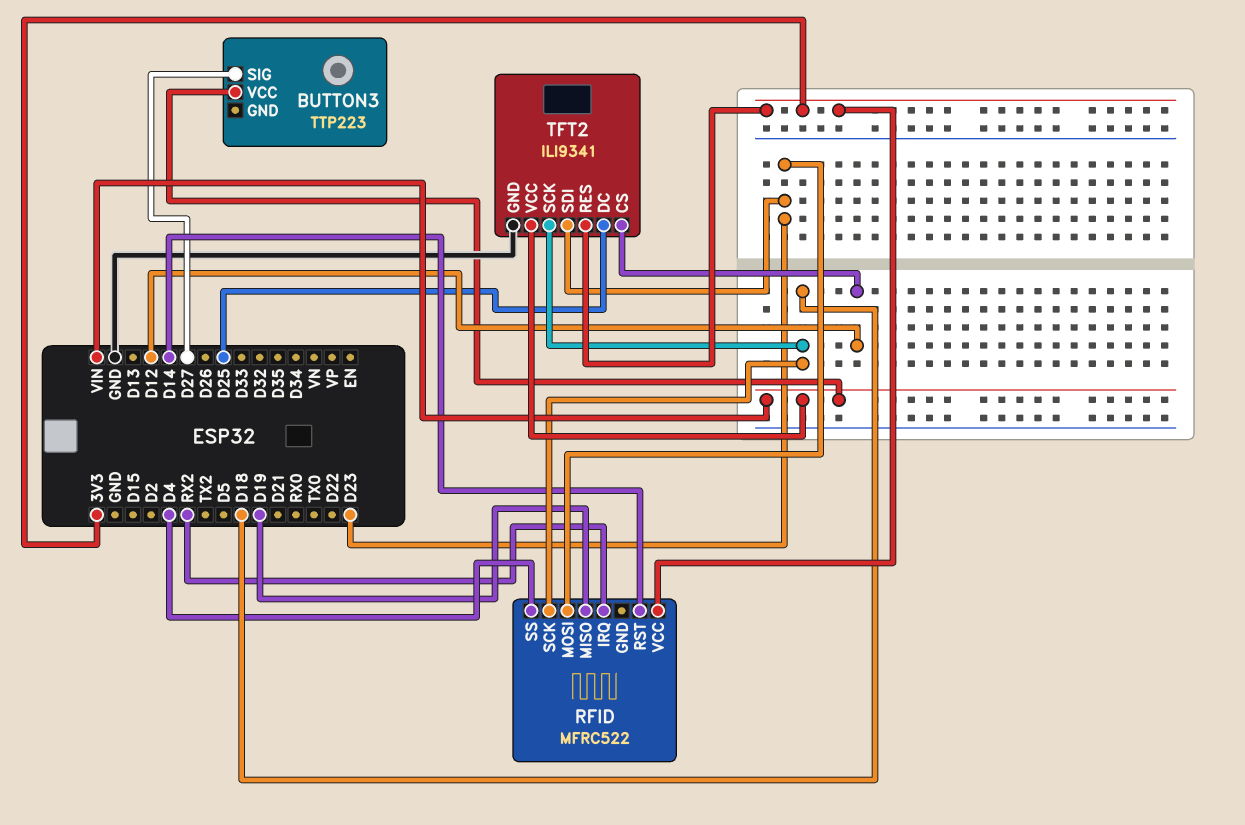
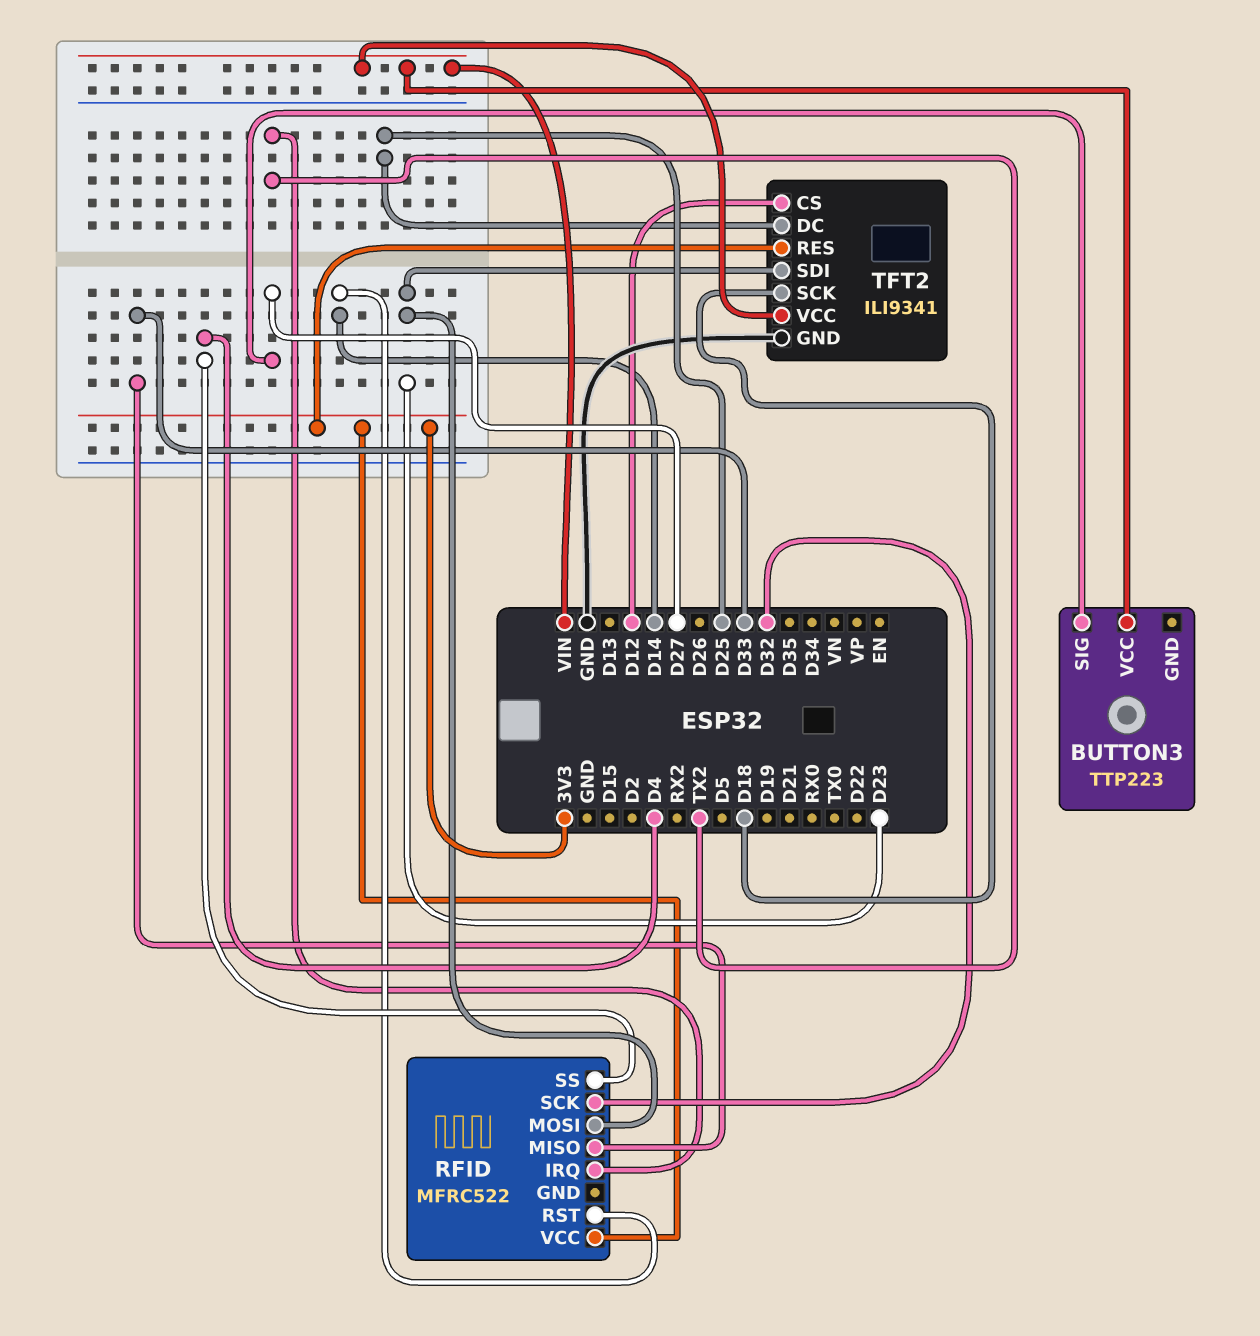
RFID pin IRQ: RX2 -> TX2
RFID pin MISO: D19 -> D33
RFID pin SCK: D18 -> D32

